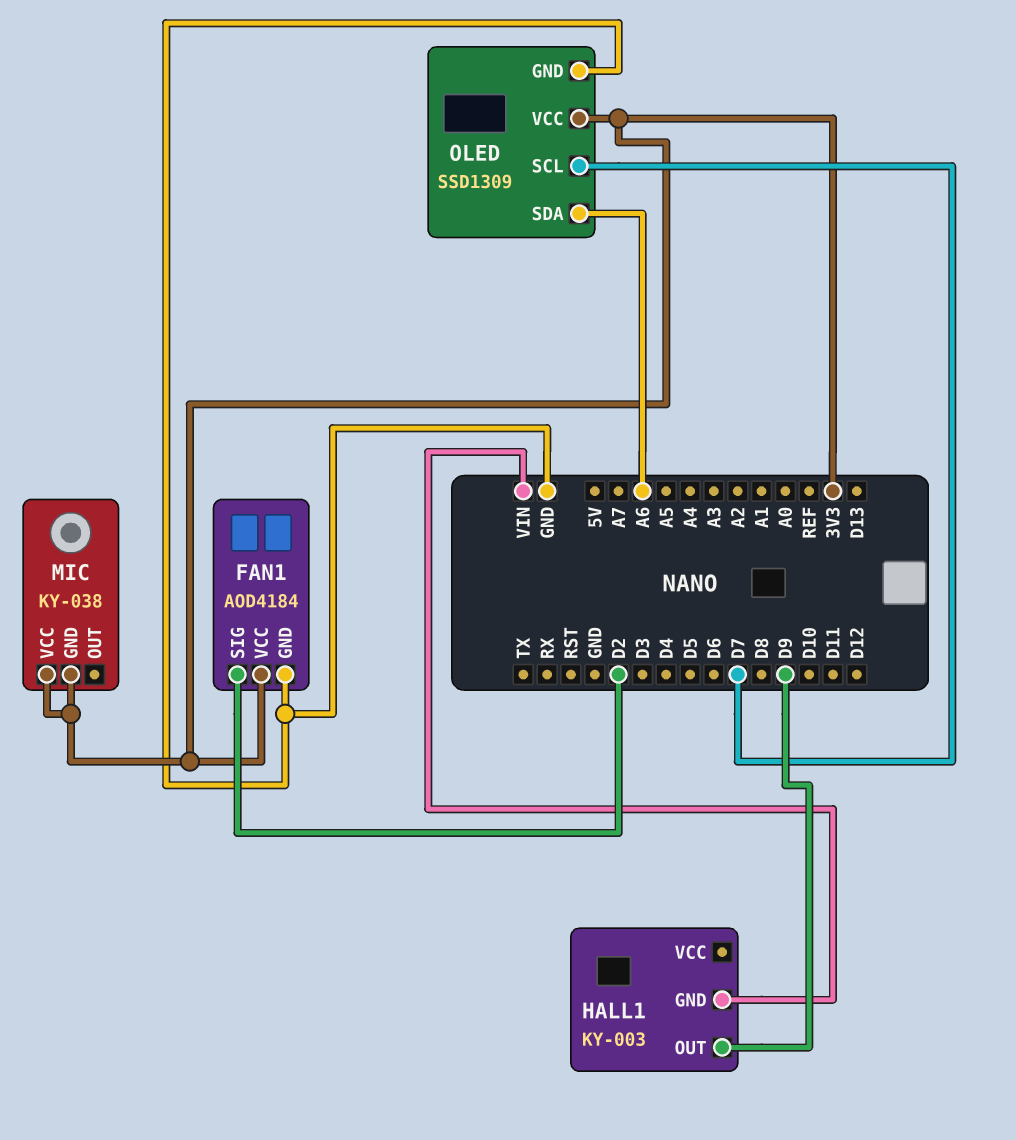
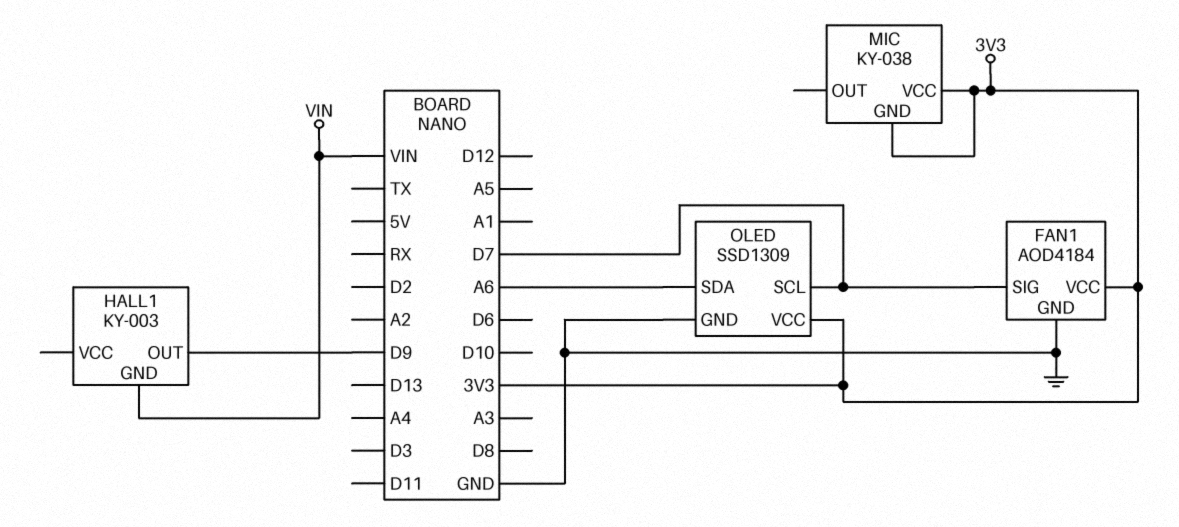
FAN1 pin SIG: D2 -> D7

